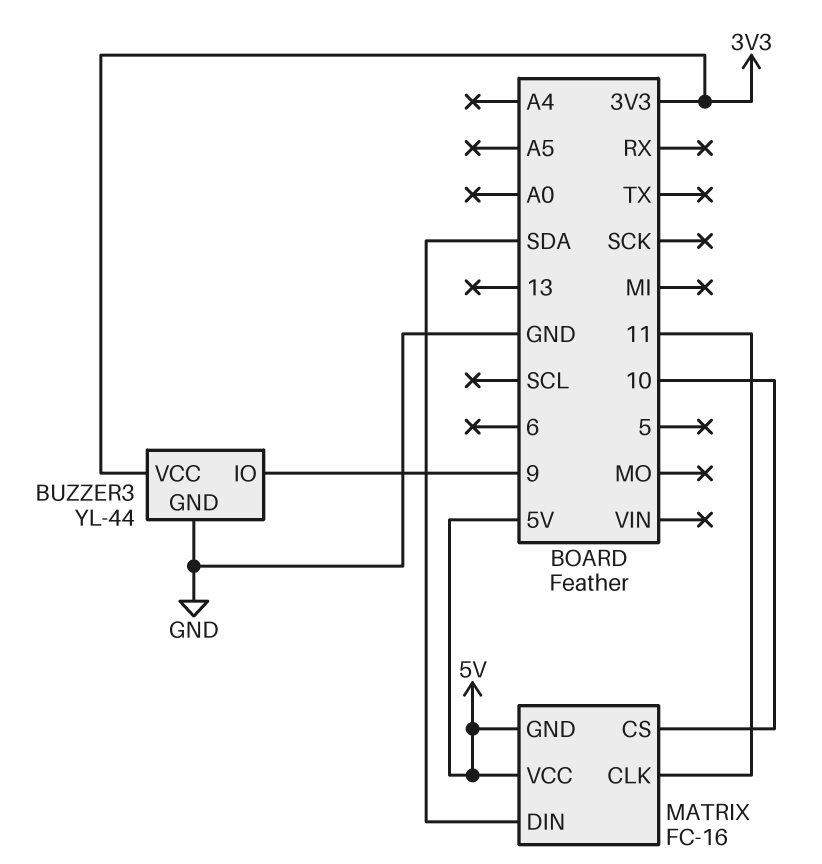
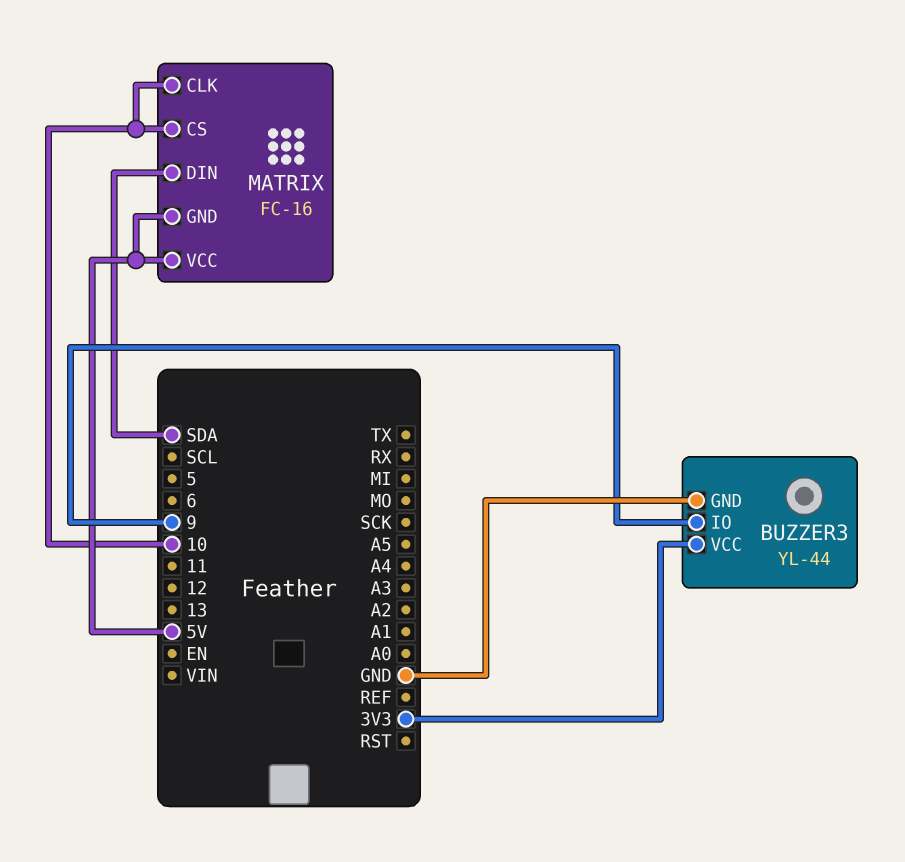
MATRIX pin CLK: 11 -> 10

